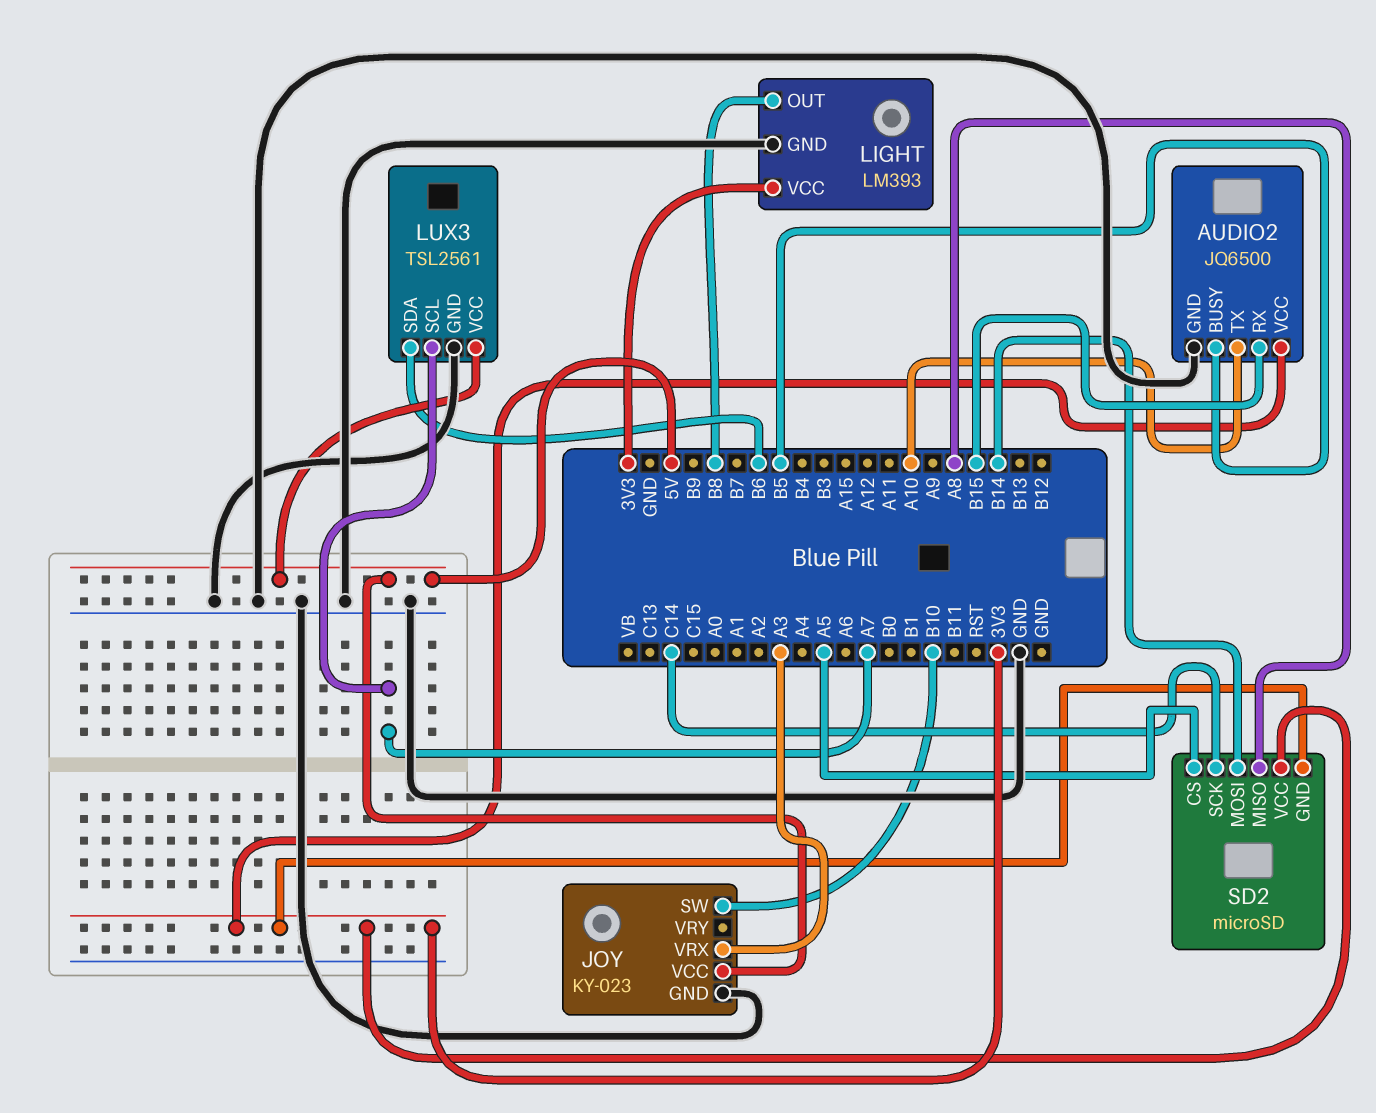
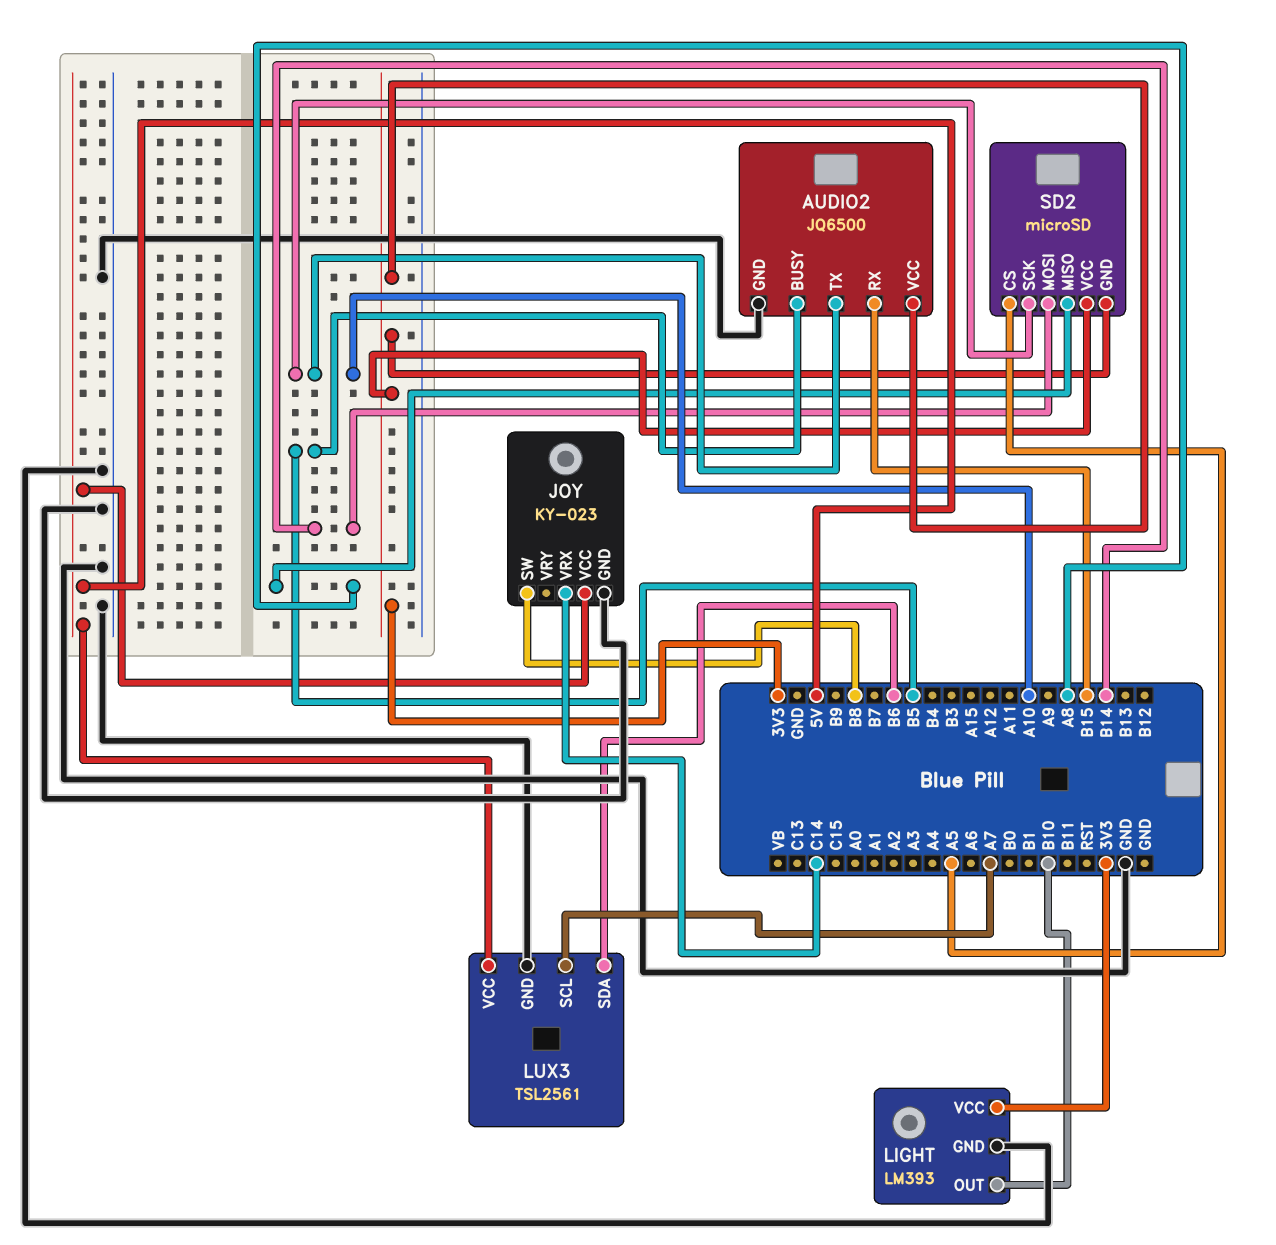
JOY pin SW: B10 -> B8
JOY pin VRX: A3 -> C14
LIGHT pin OUT: B8 -> B10
SD2 pin SCK: C14 -> A10

